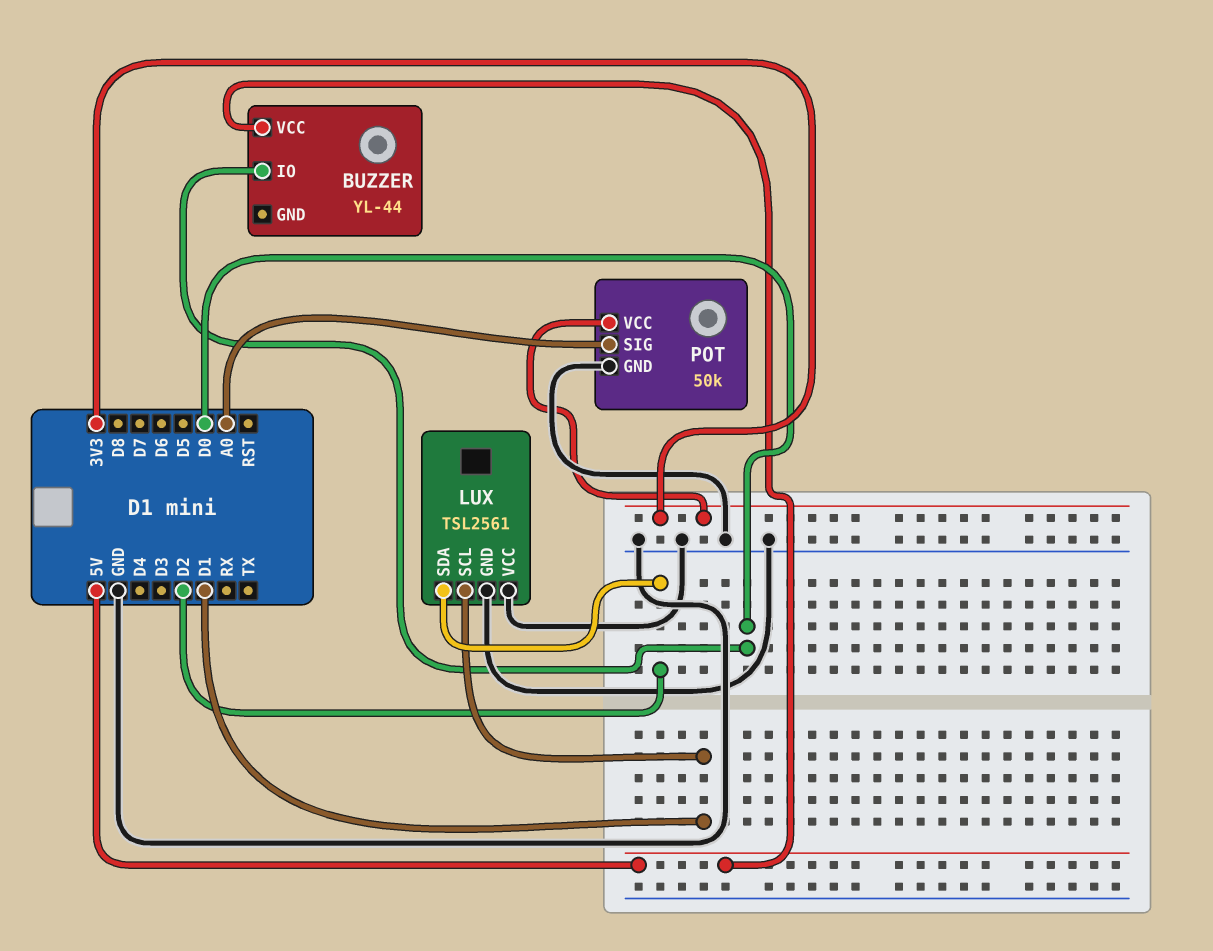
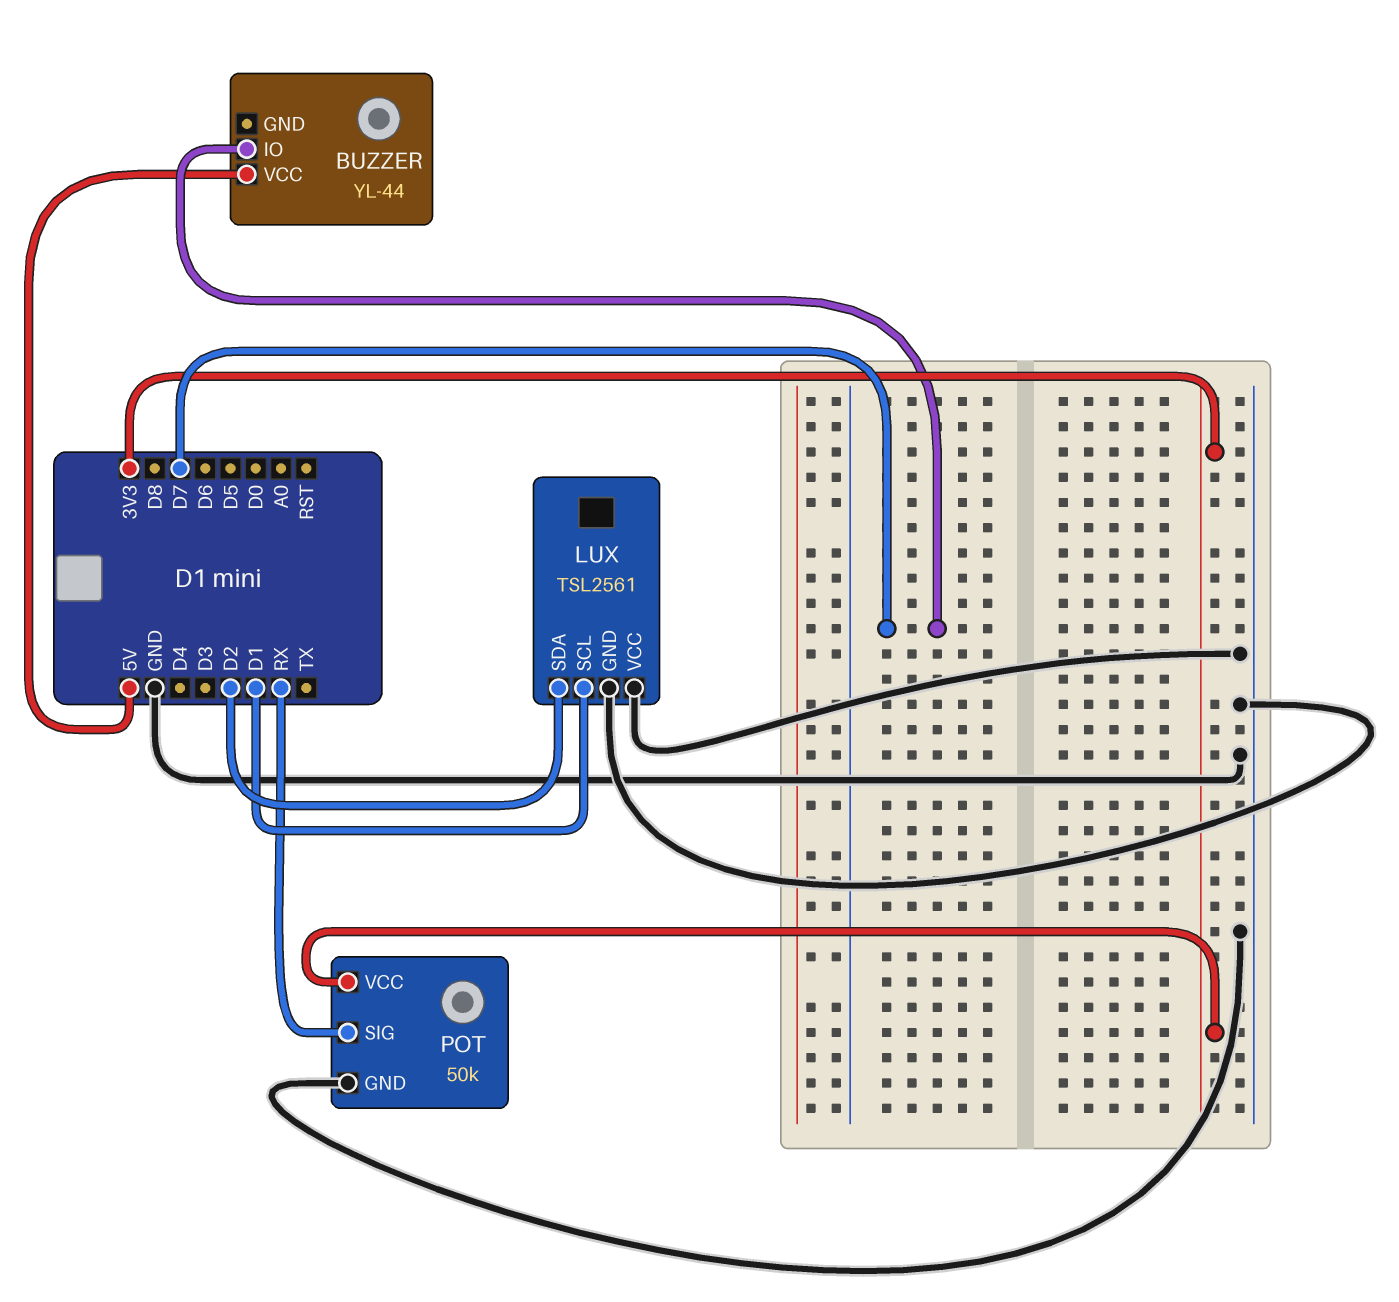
BUZZER pin IO: D0 -> D7
POT pin SIG: A0 -> RX

